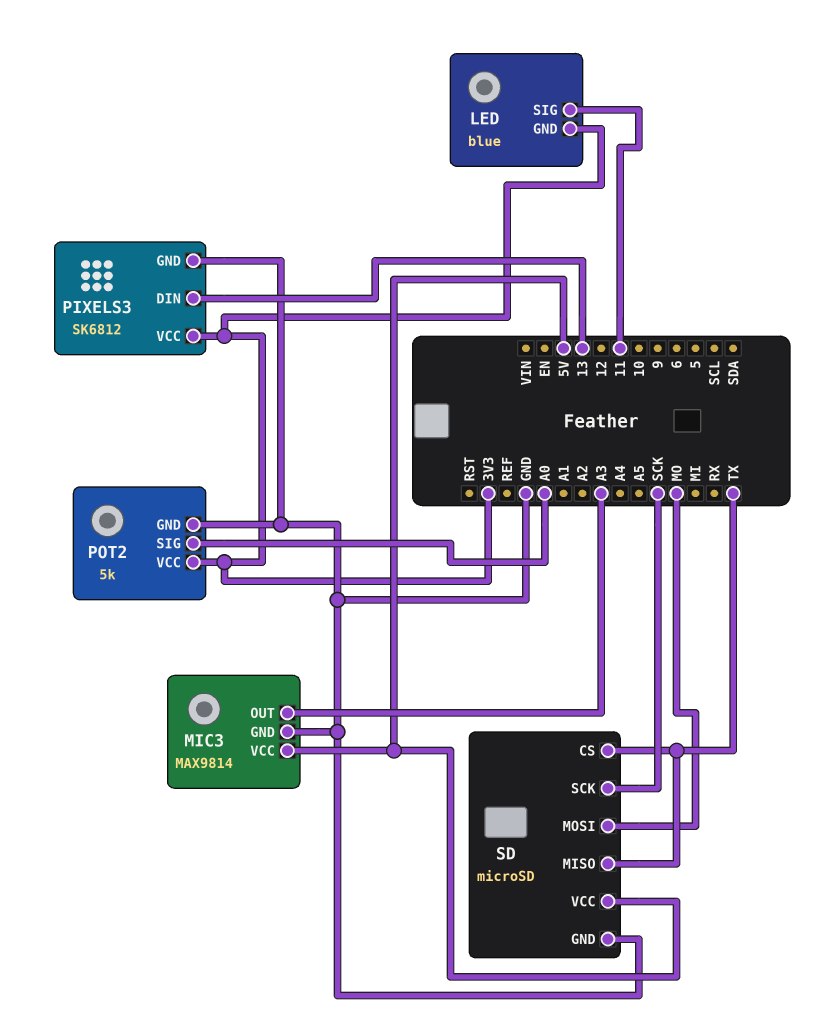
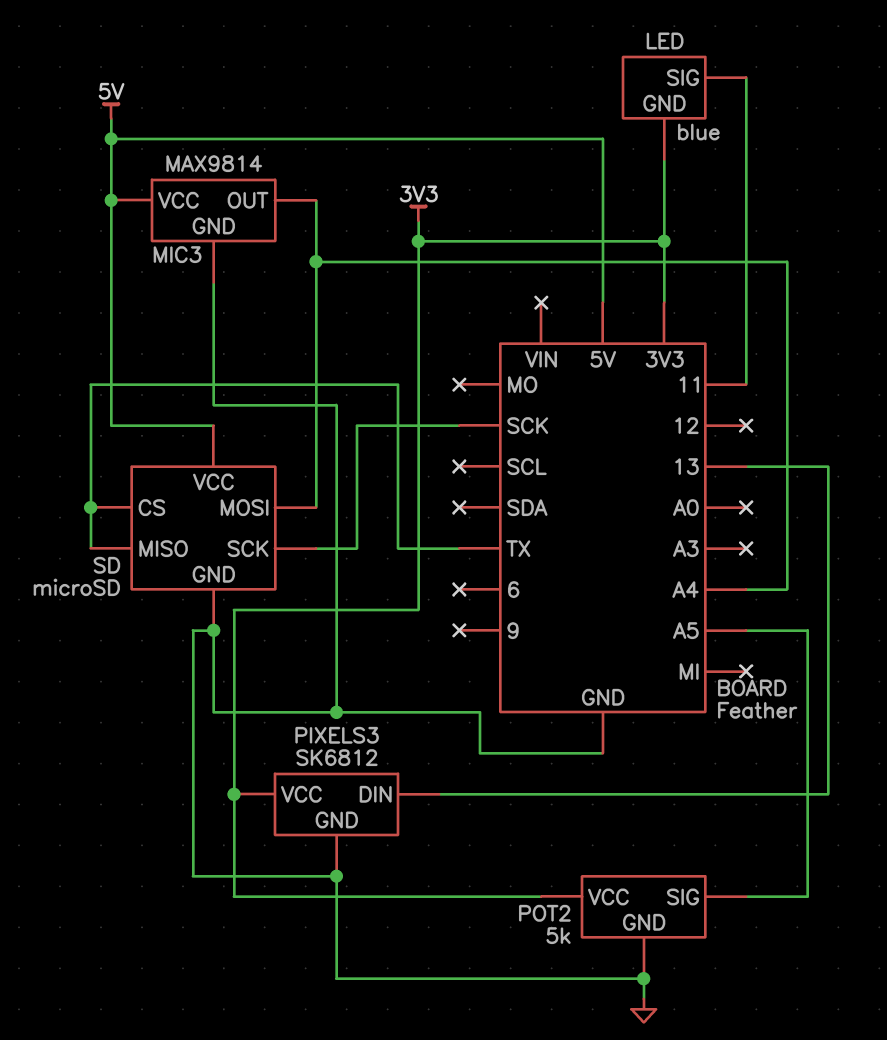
MIC3 pin OUT: A3 -> A4
POT2 pin SIG: A0 -> A5
SD pin MOSI: MO -> A4

